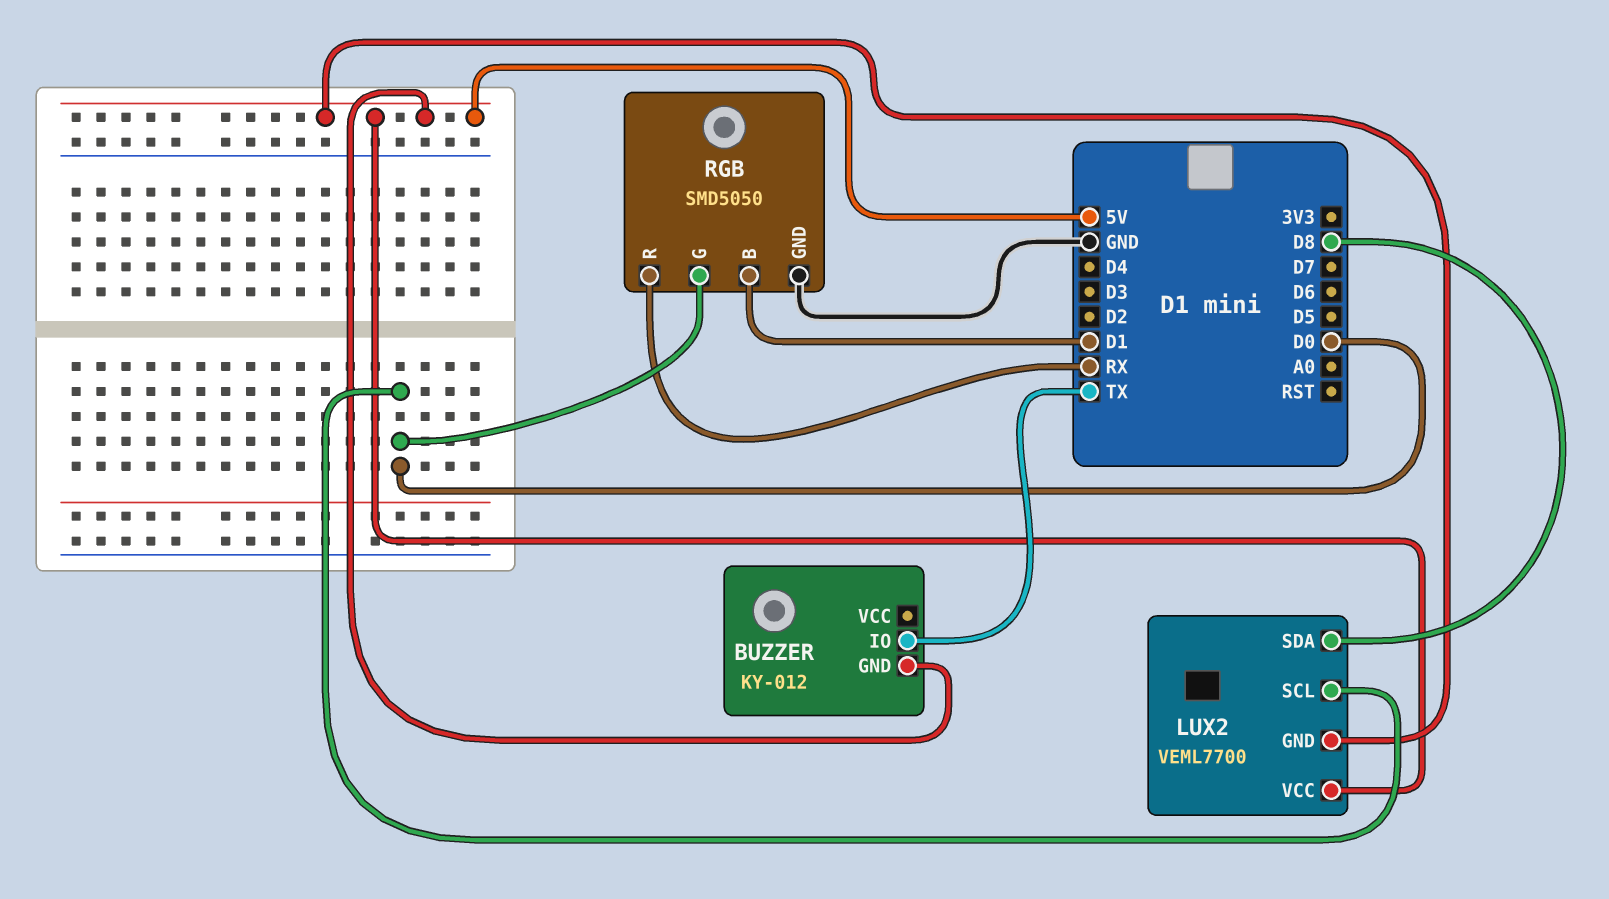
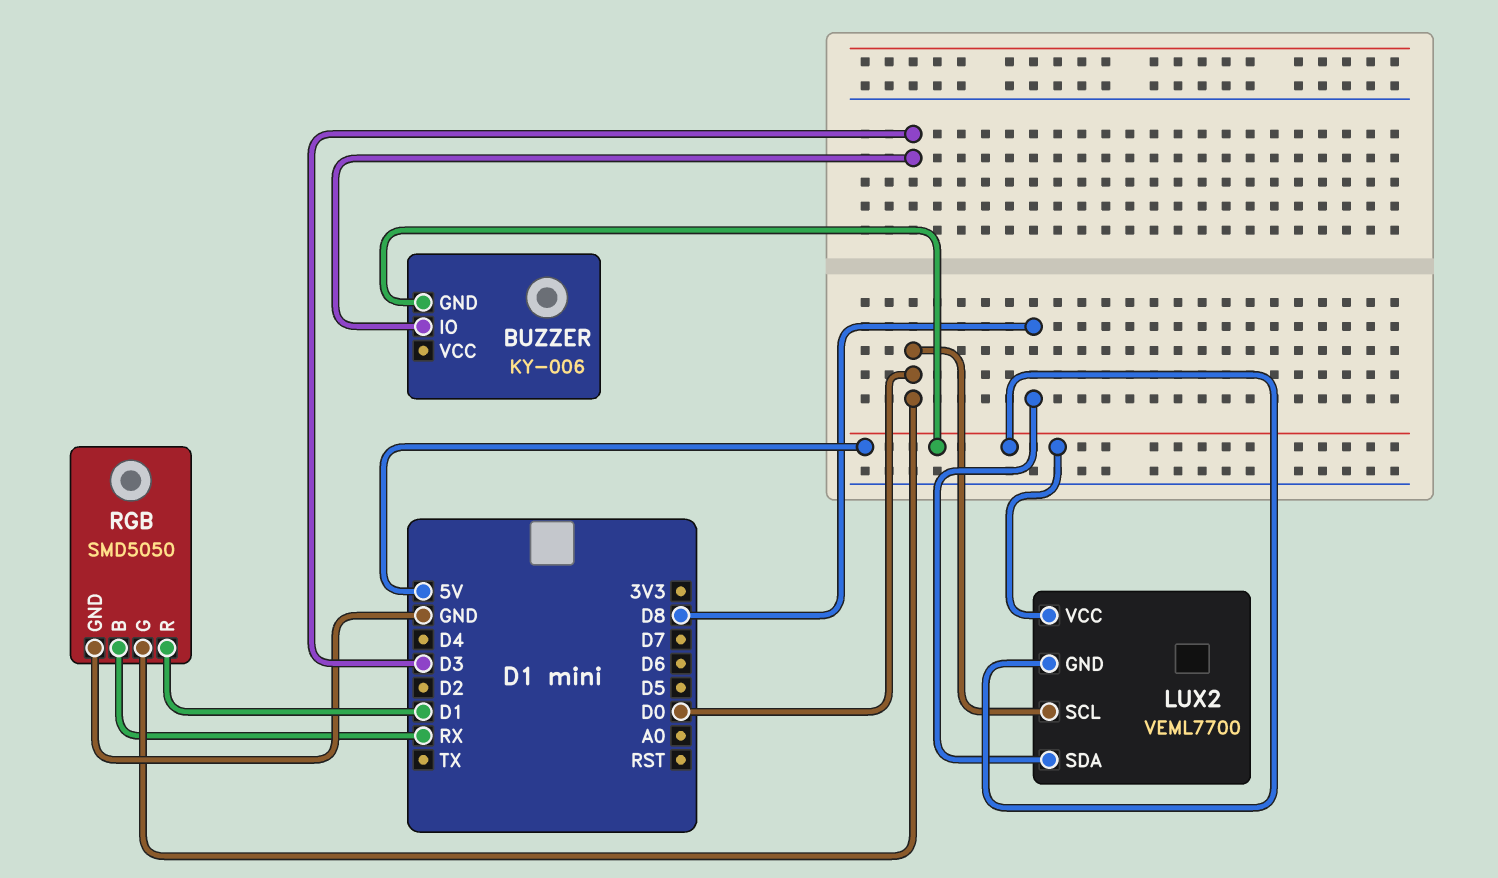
BUZZER: KY-012 -> KY-006
BUZZER pin IO: TX -> D3
RGB pin B: D1 -> RX
RGB pin R: RX -> D1

